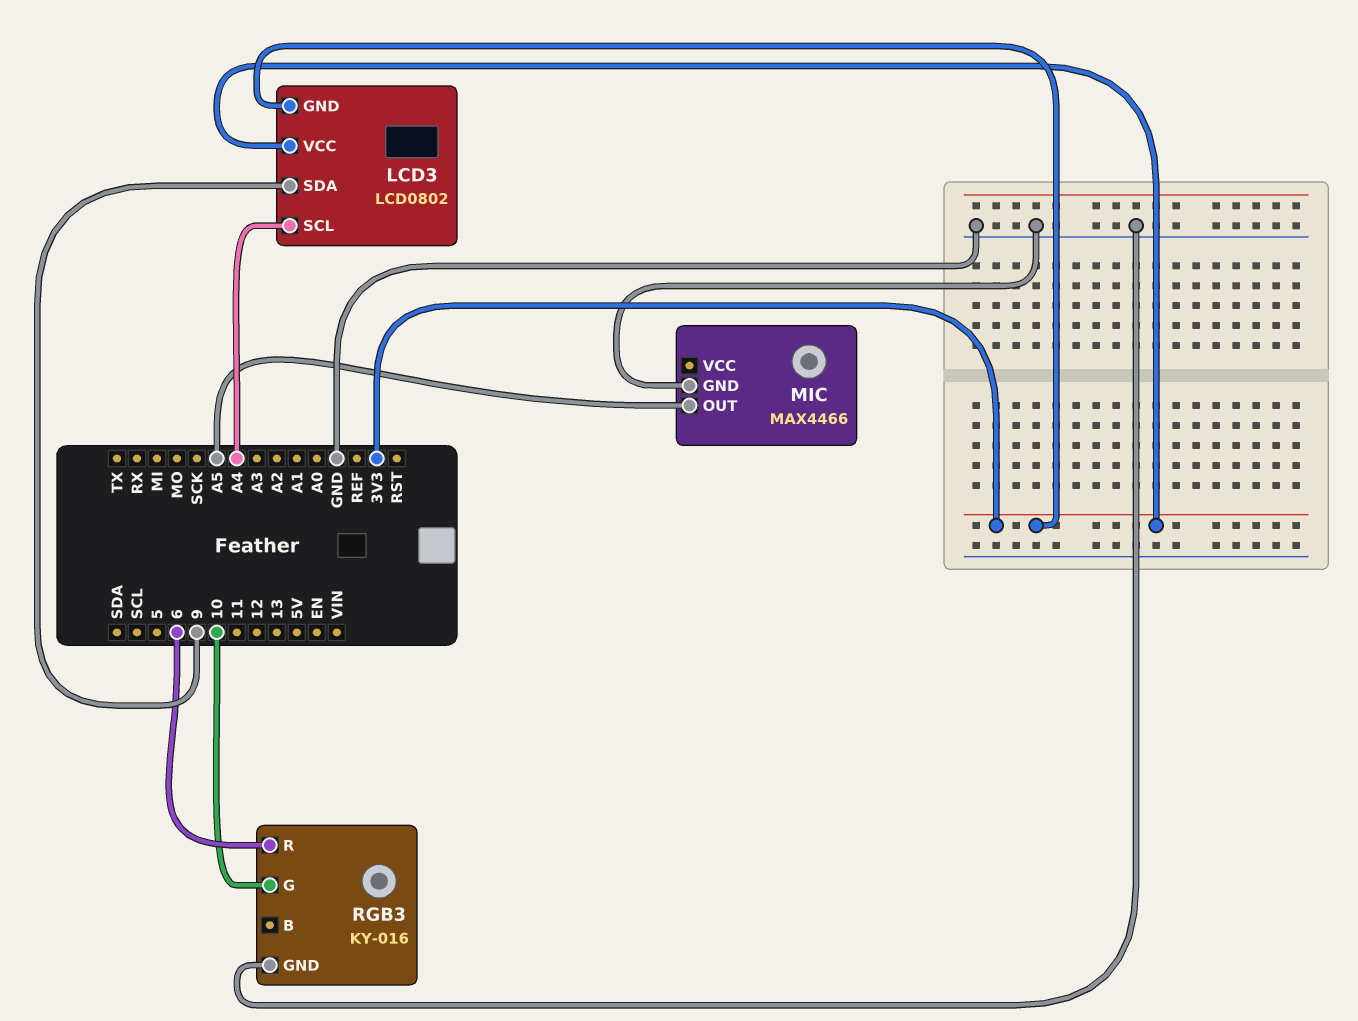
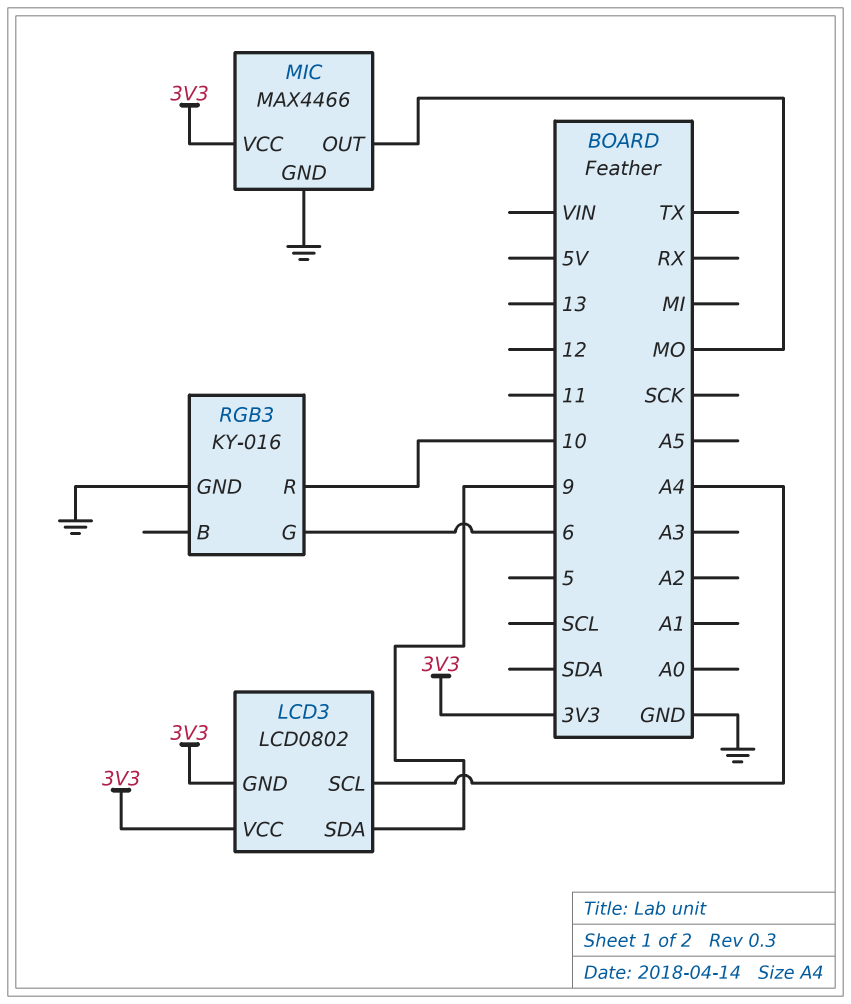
MIC pin OUT: A5 -> MO
MIC pin VCC: none -> 3V3
RGB3 pin G: 10 -> 6
RGB3 pin R: 6 -> 10

